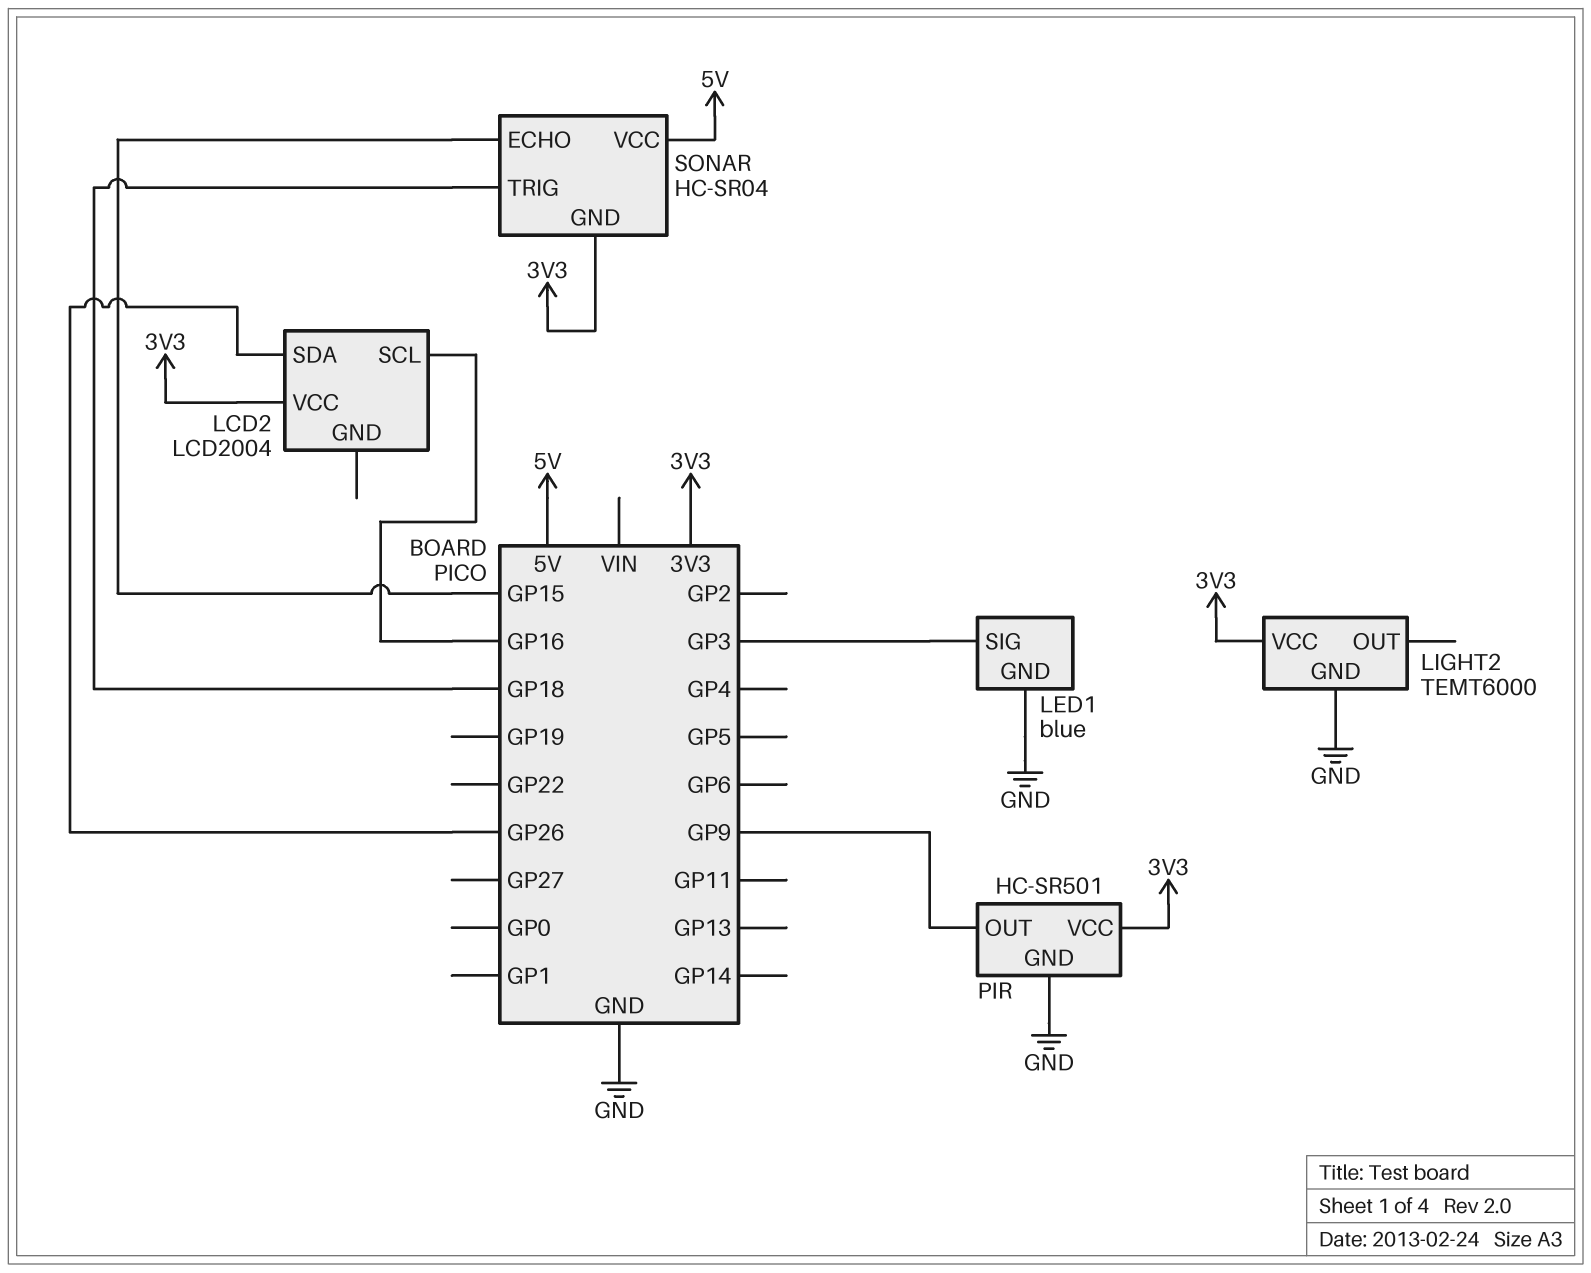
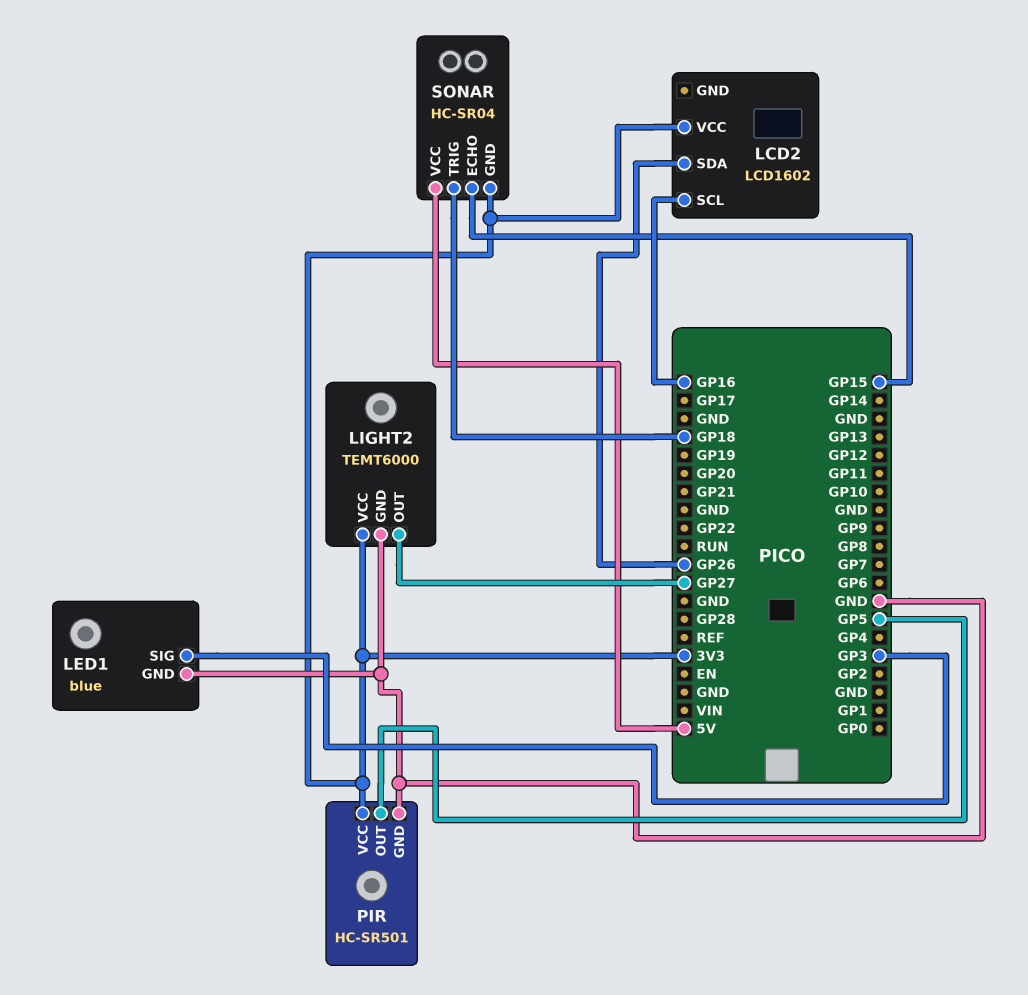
LCD2: LCD2004 -> LCD1602
LIGHT2 pin OUT: none -> GP27
PIR pin OUT: GP9 -> GP5

